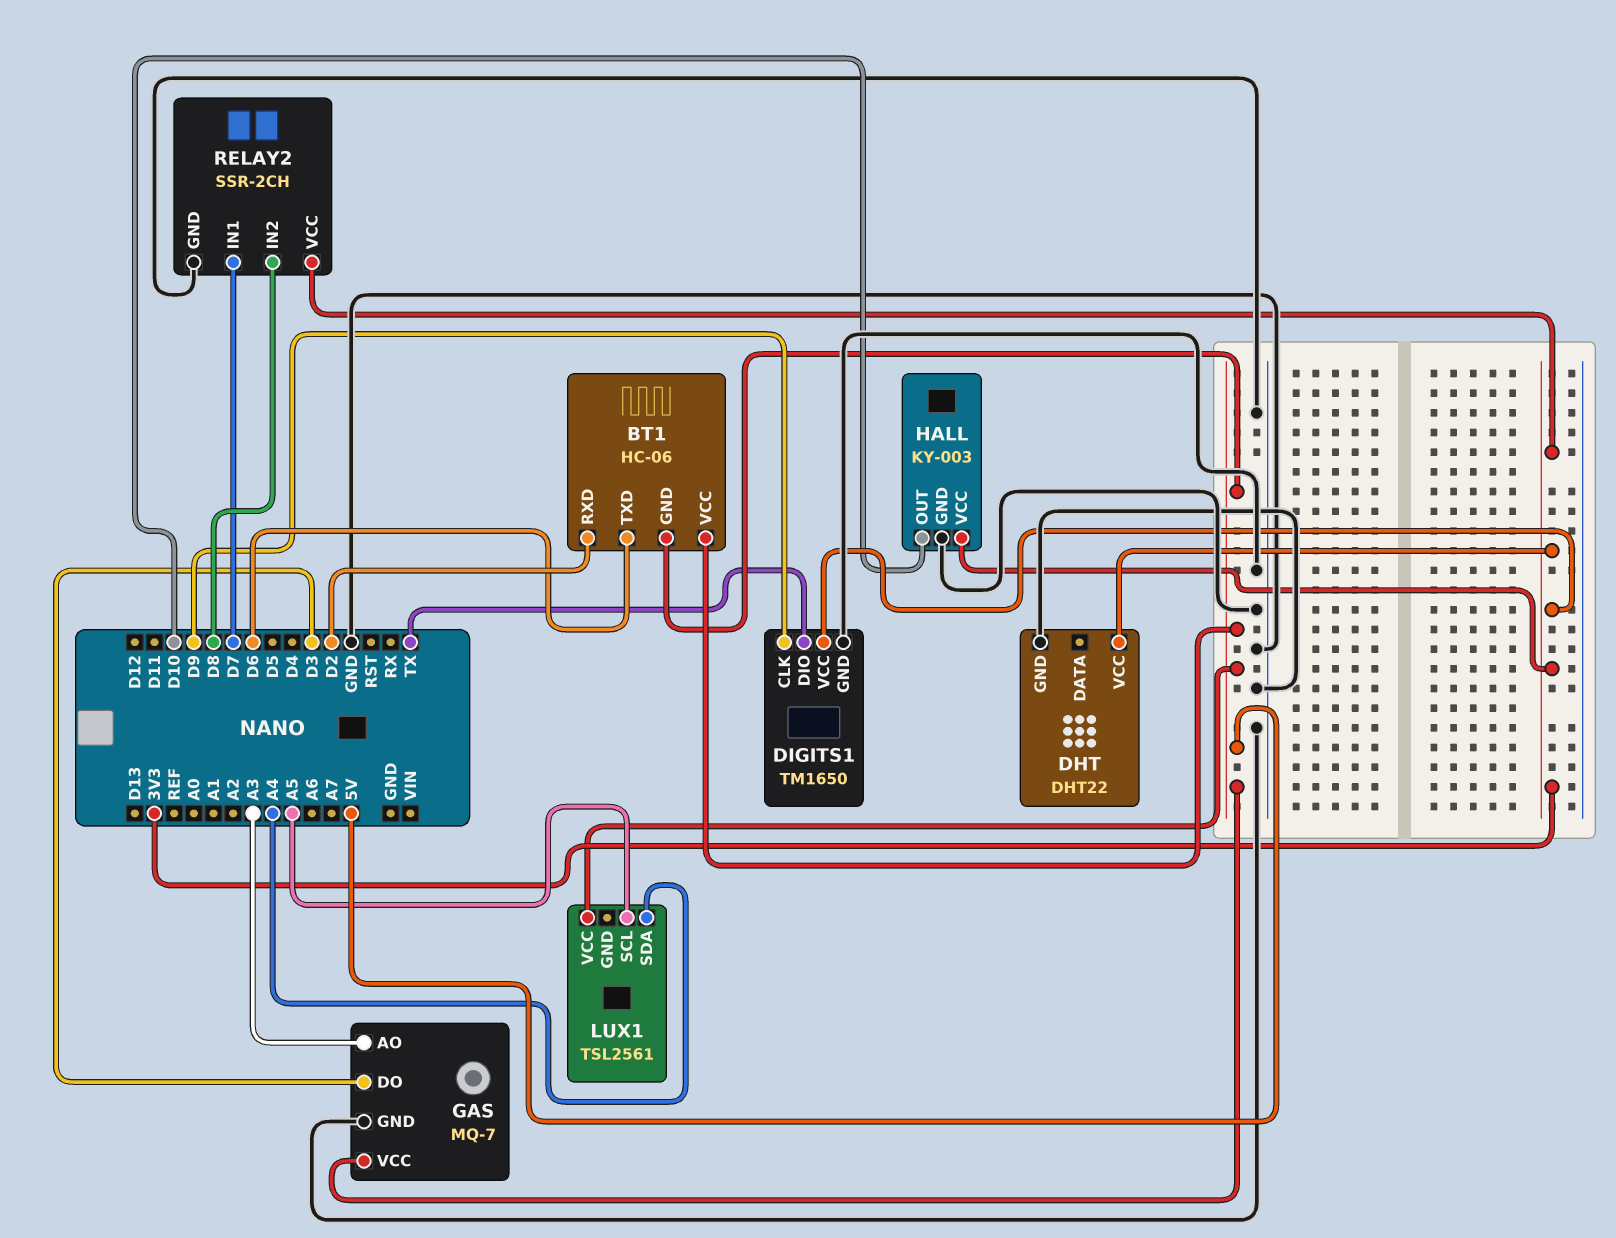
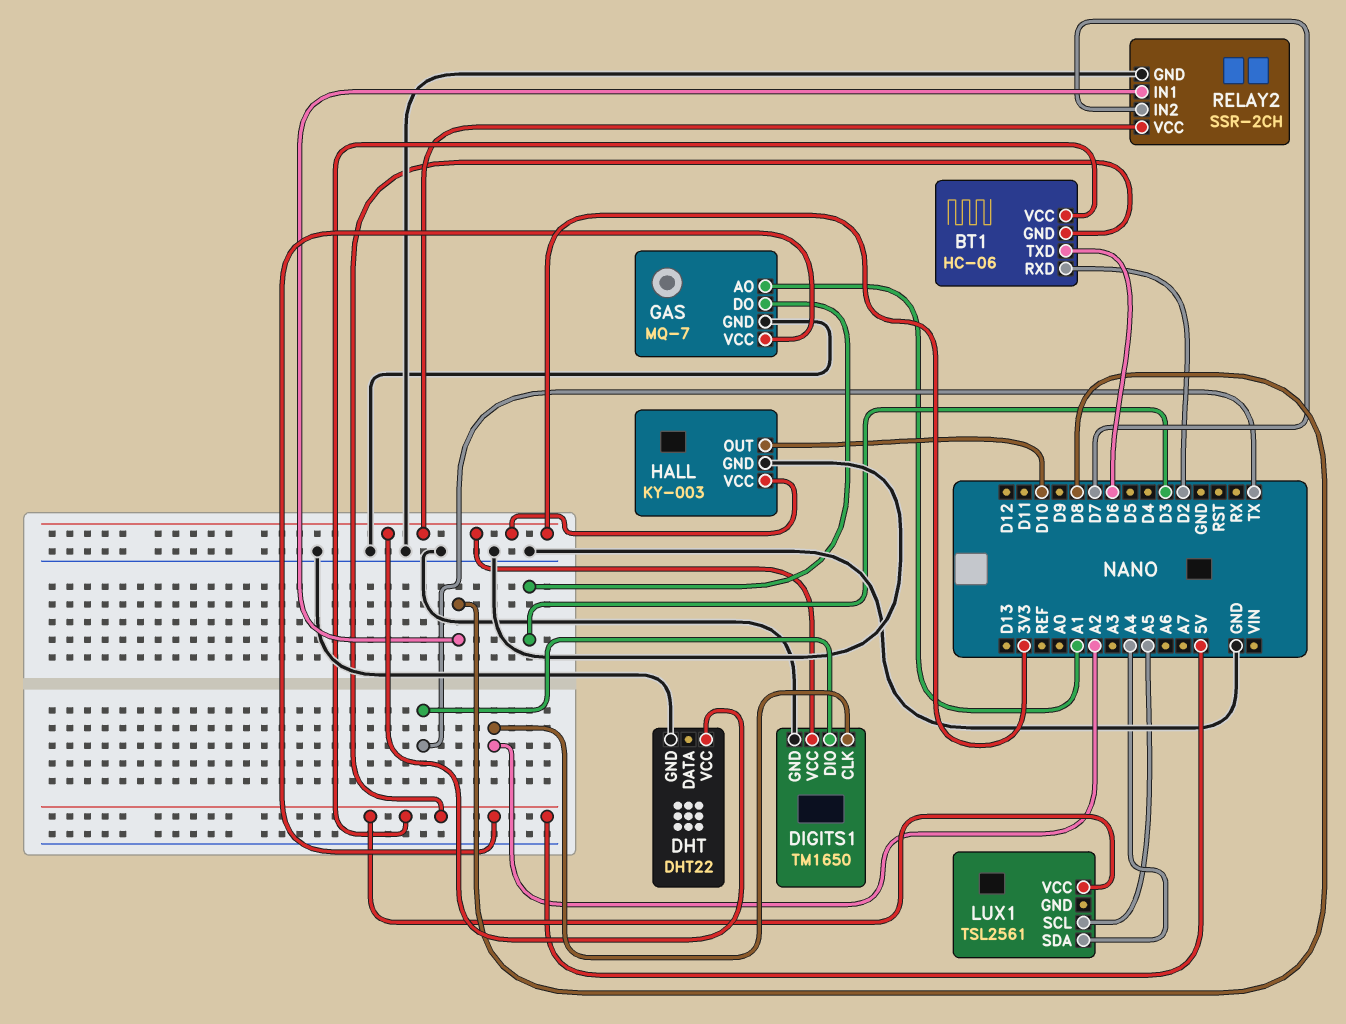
DIGITS1 pin CLK: D9 -> A2
GAS pin AO: A3 -> A1
RELAY2 pin IN1: D7 -> D8
RELAY2 pin IN2: D8 -> D7

